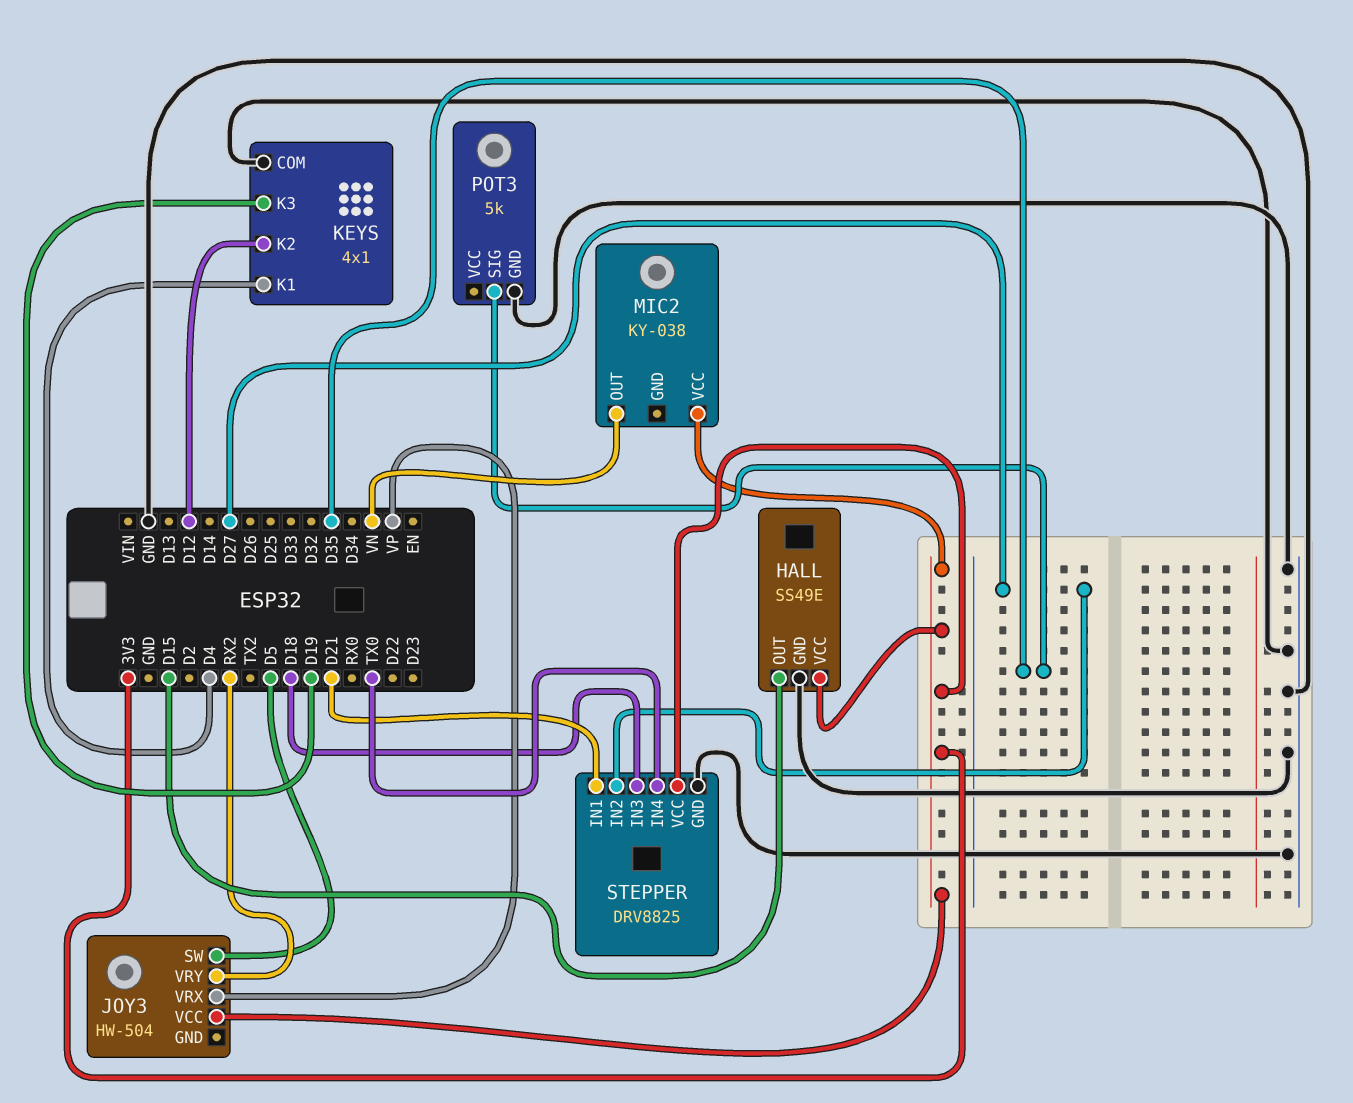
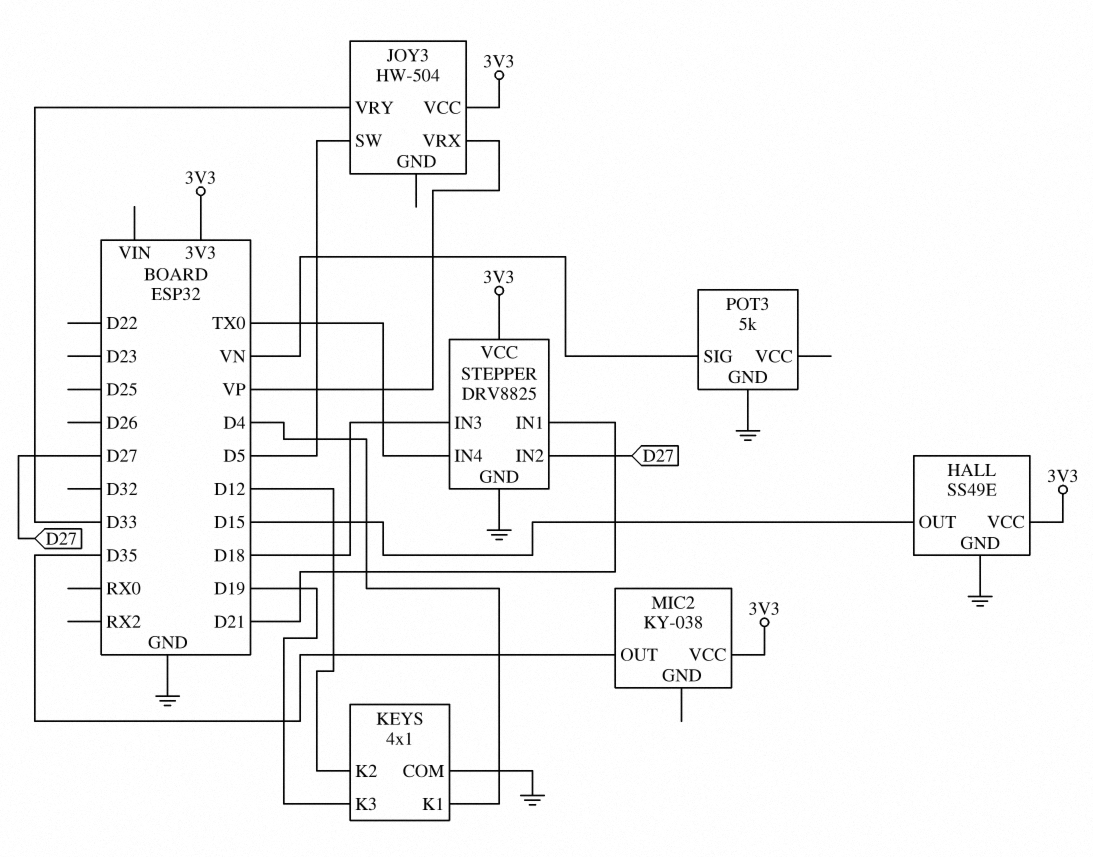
JOY3 pin VRY: RX2 -> D33
MIC2 pin OUT: VN -> D35
POT3 pin SIG: D35 -> VN

